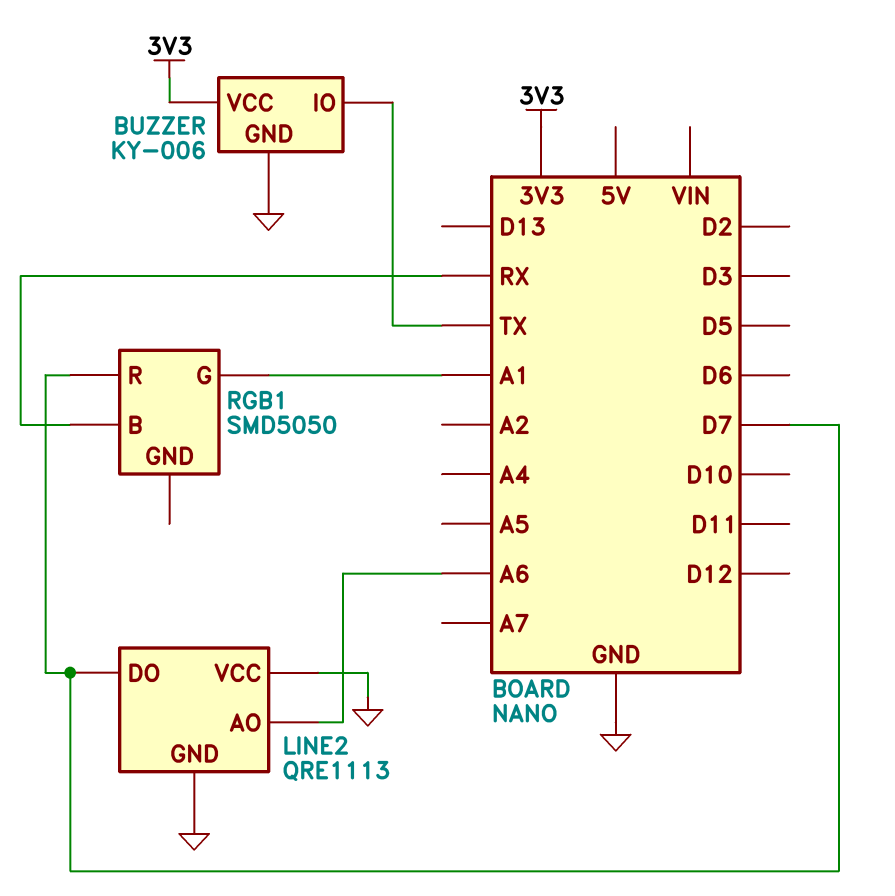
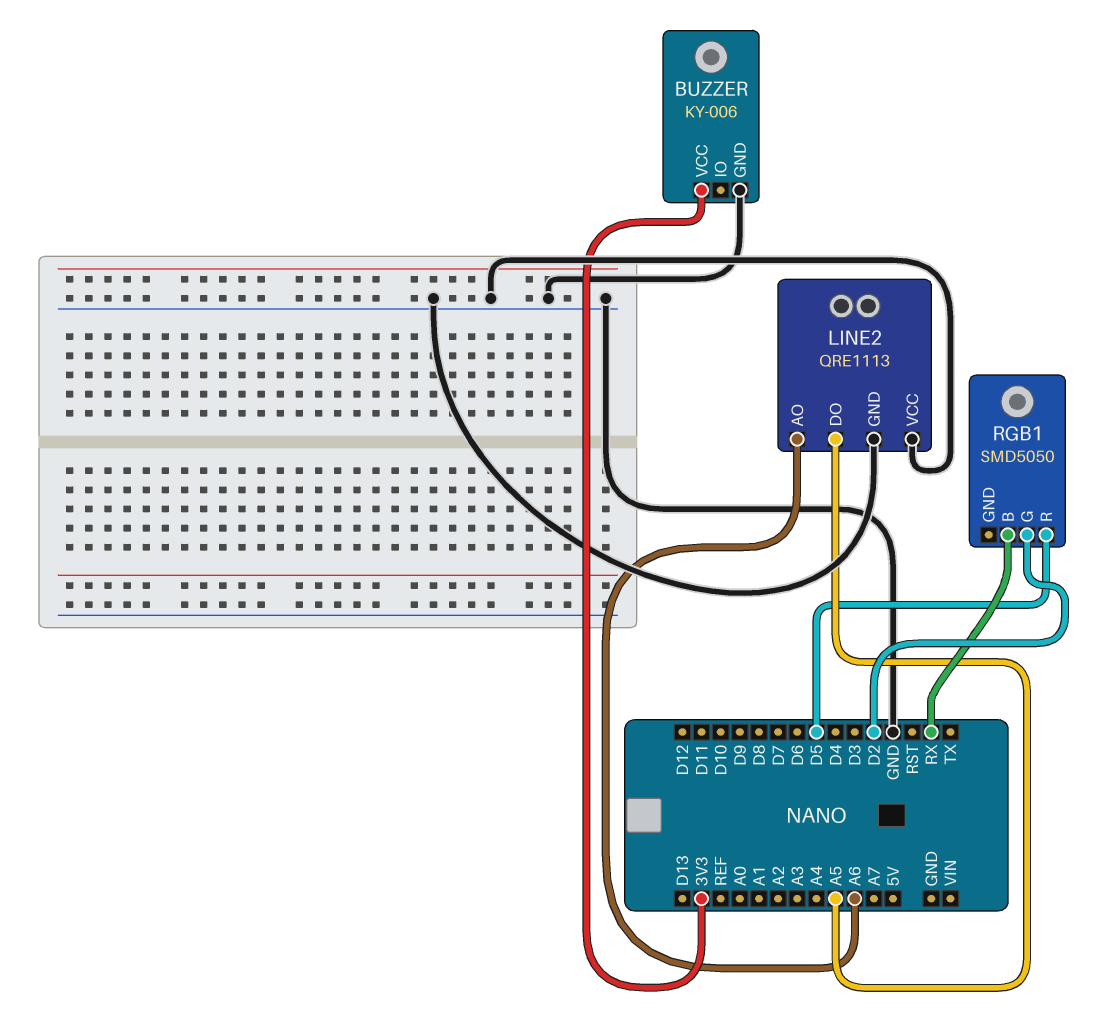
BUZZER pin IO: TX -> none
LINE2 pin DO: D7 -> A5
RGB1 pin G: A1 -> D2
RGB1 pin R: D7 -> D5

